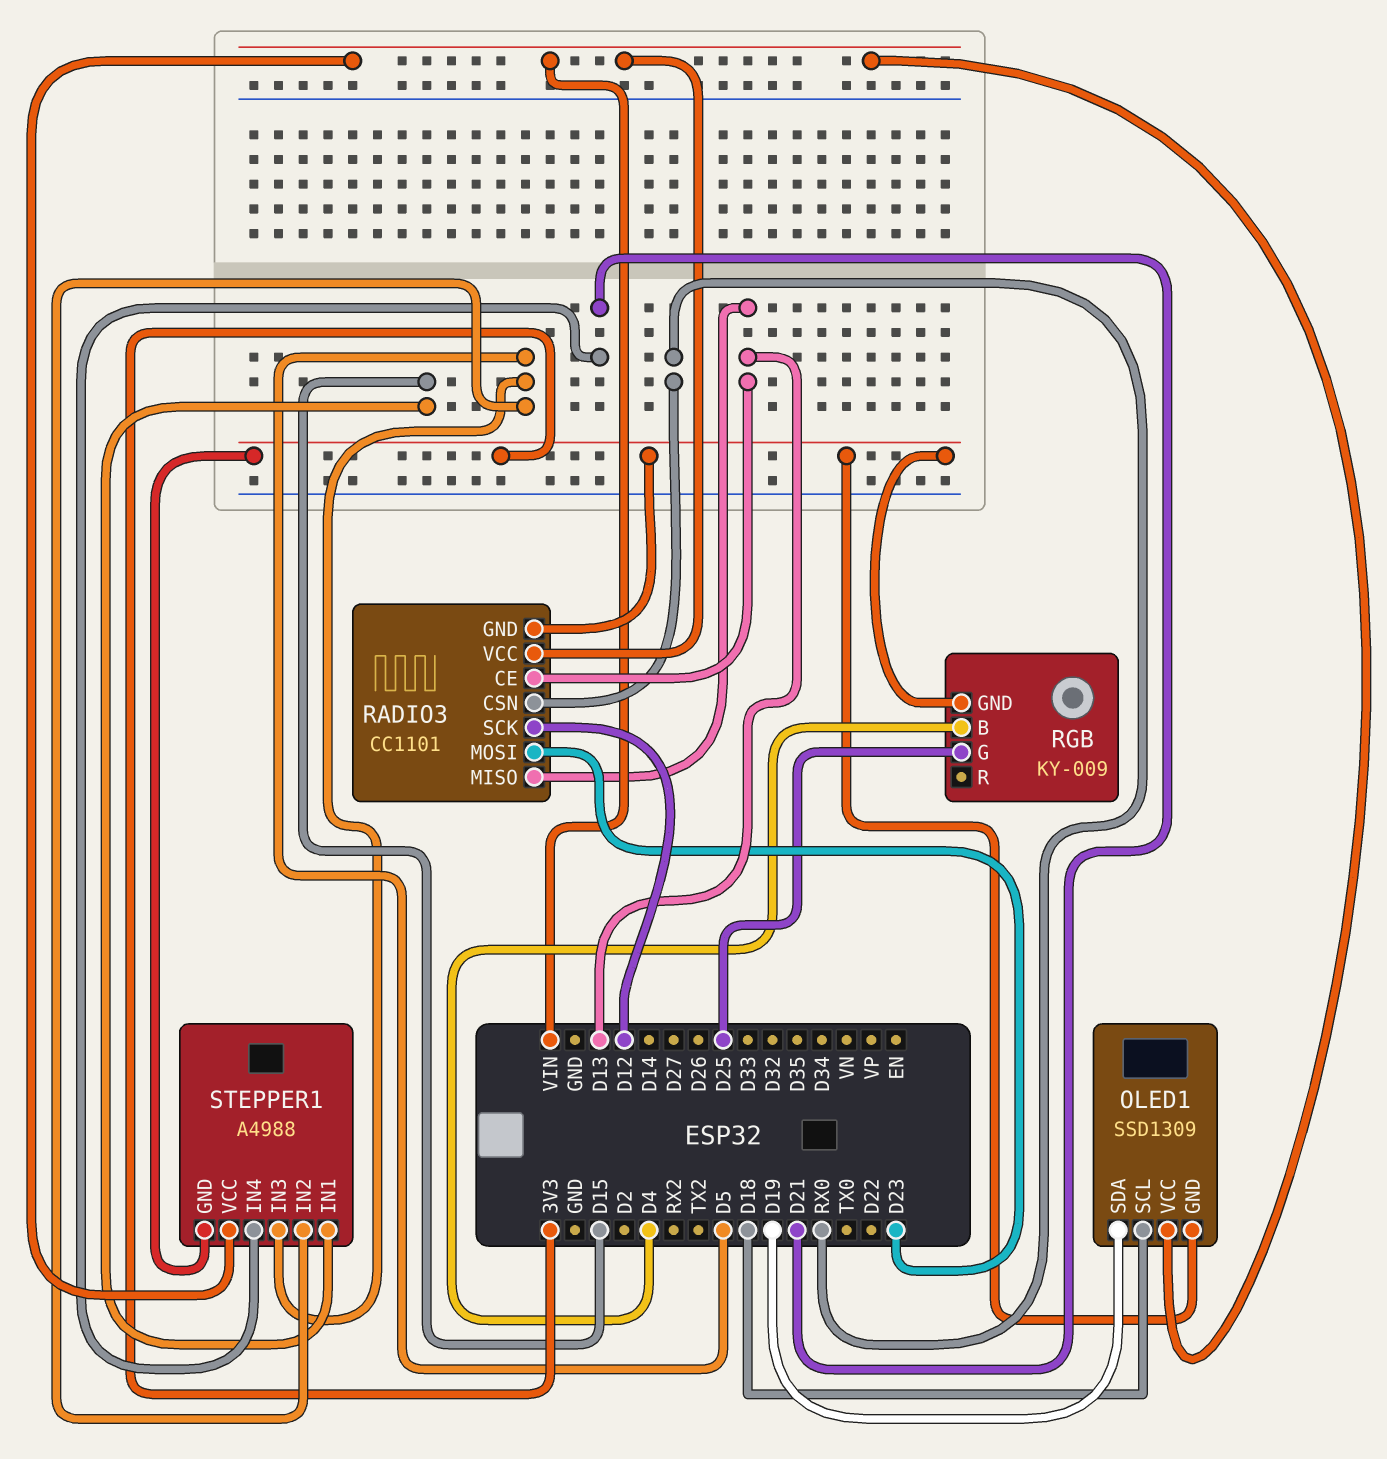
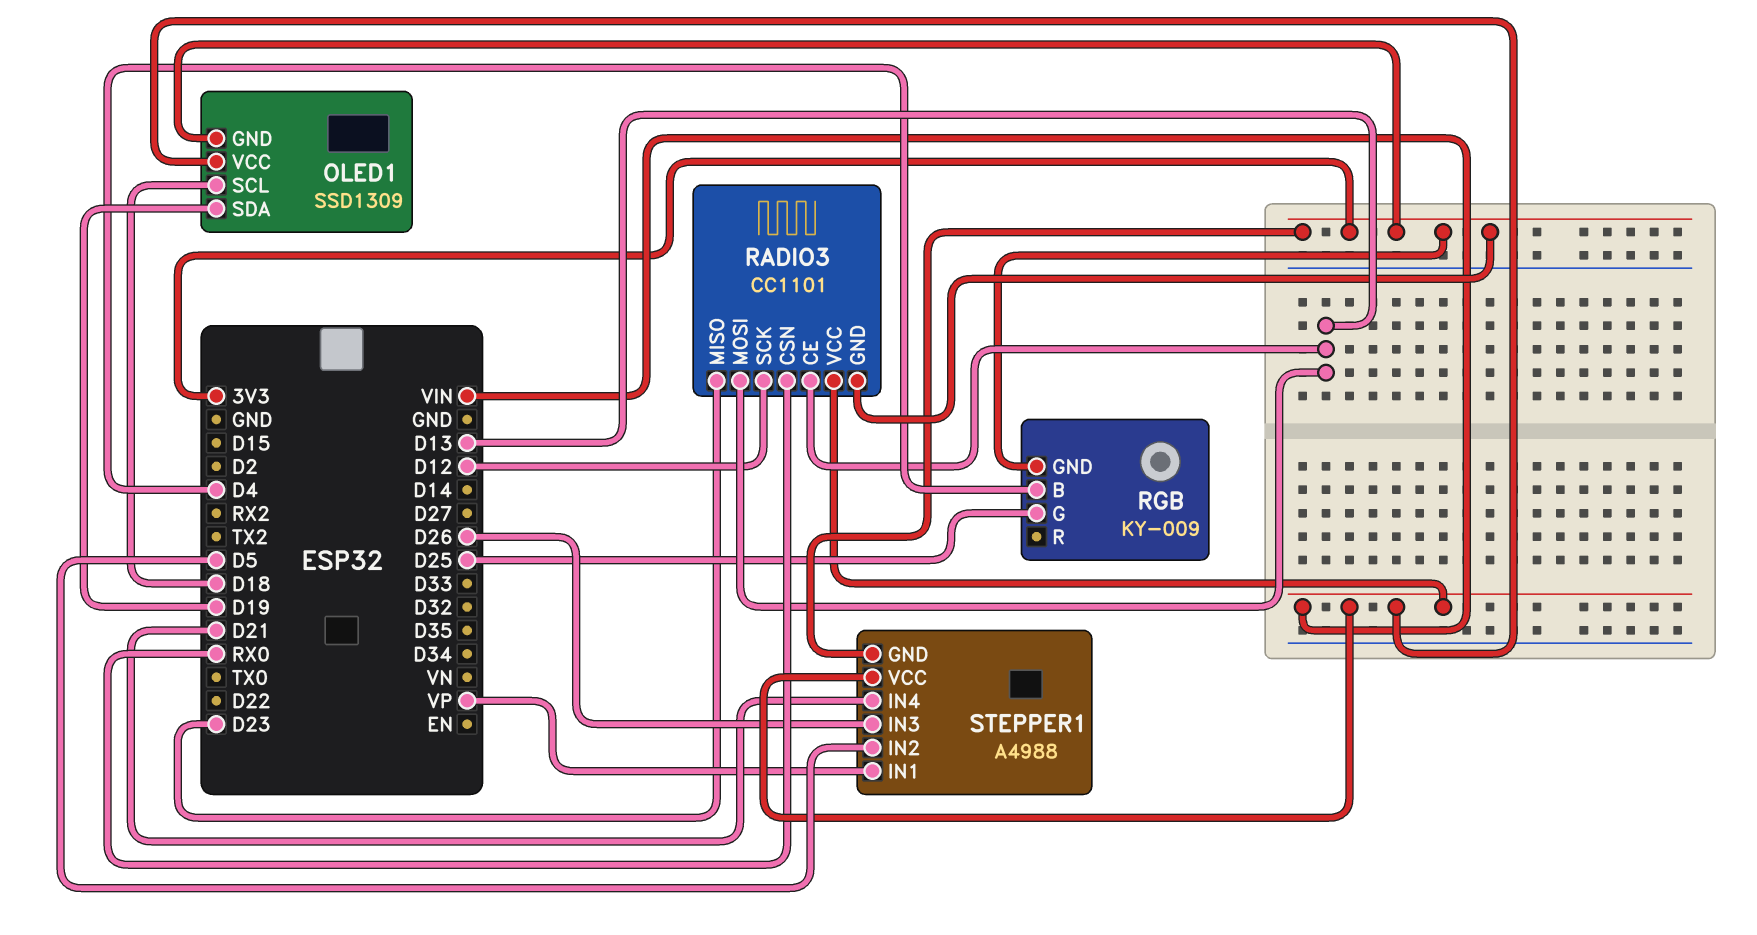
RADIO3 pin MISO: D13 -> D23
RADIO3 pin MOSI: D23 -> D13
STEPPER1 pin IN1: D15 -> VP
STEPPER1 pin IN3: D5 -> D26

